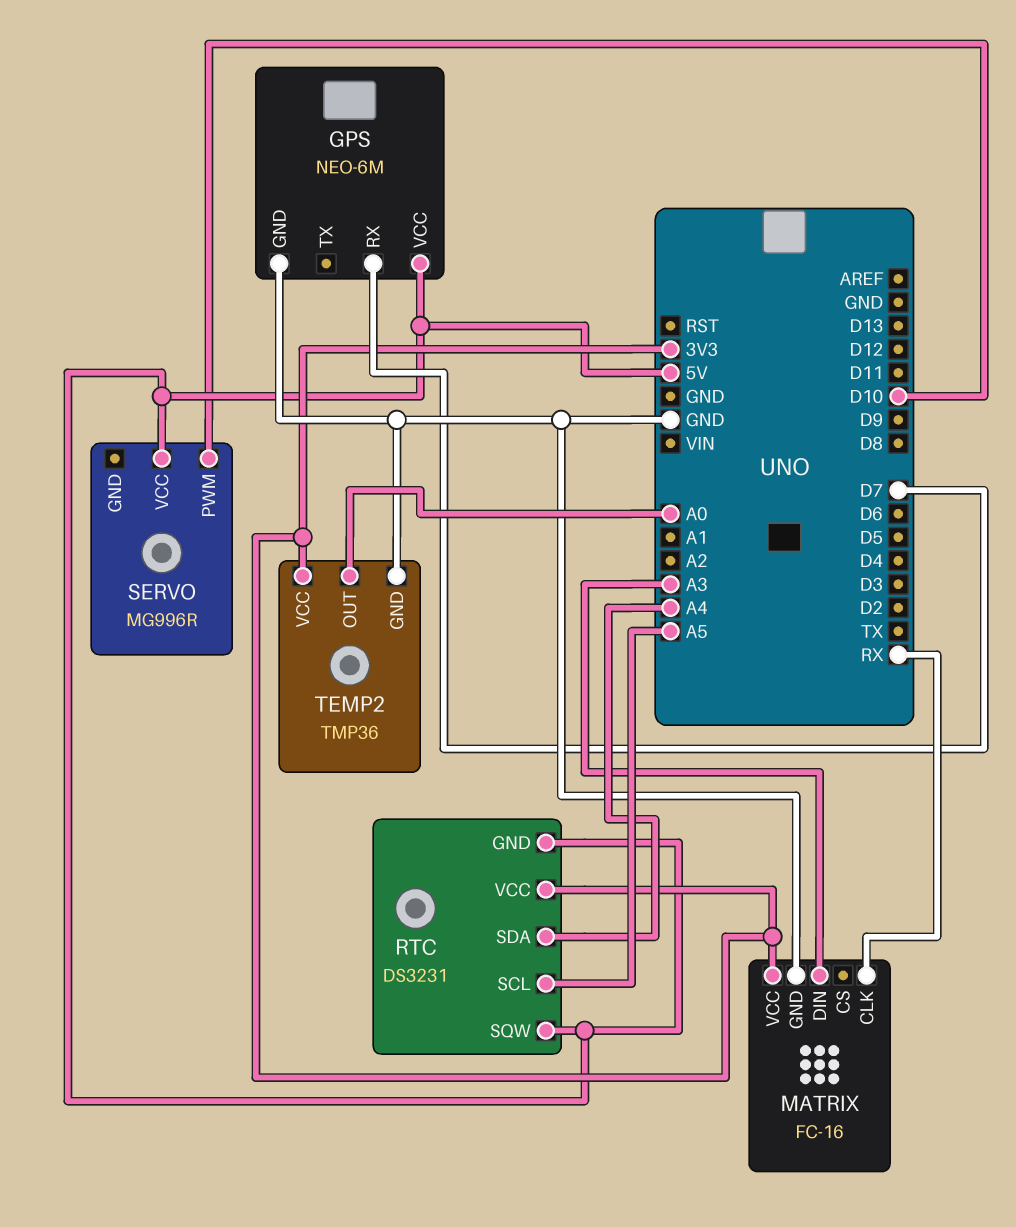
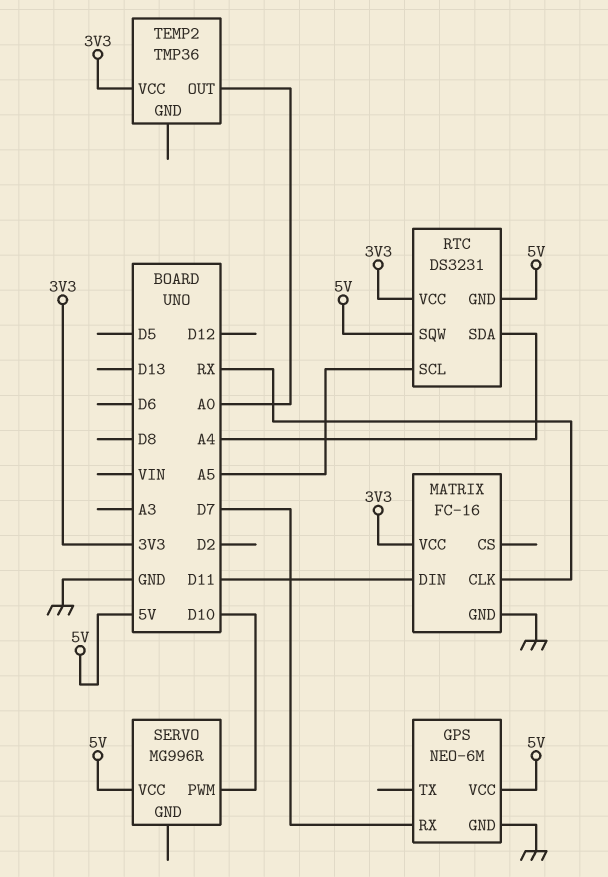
MATRIX pin DIN: A3 -> D11
TEMP2 pin GND: GND -> none

